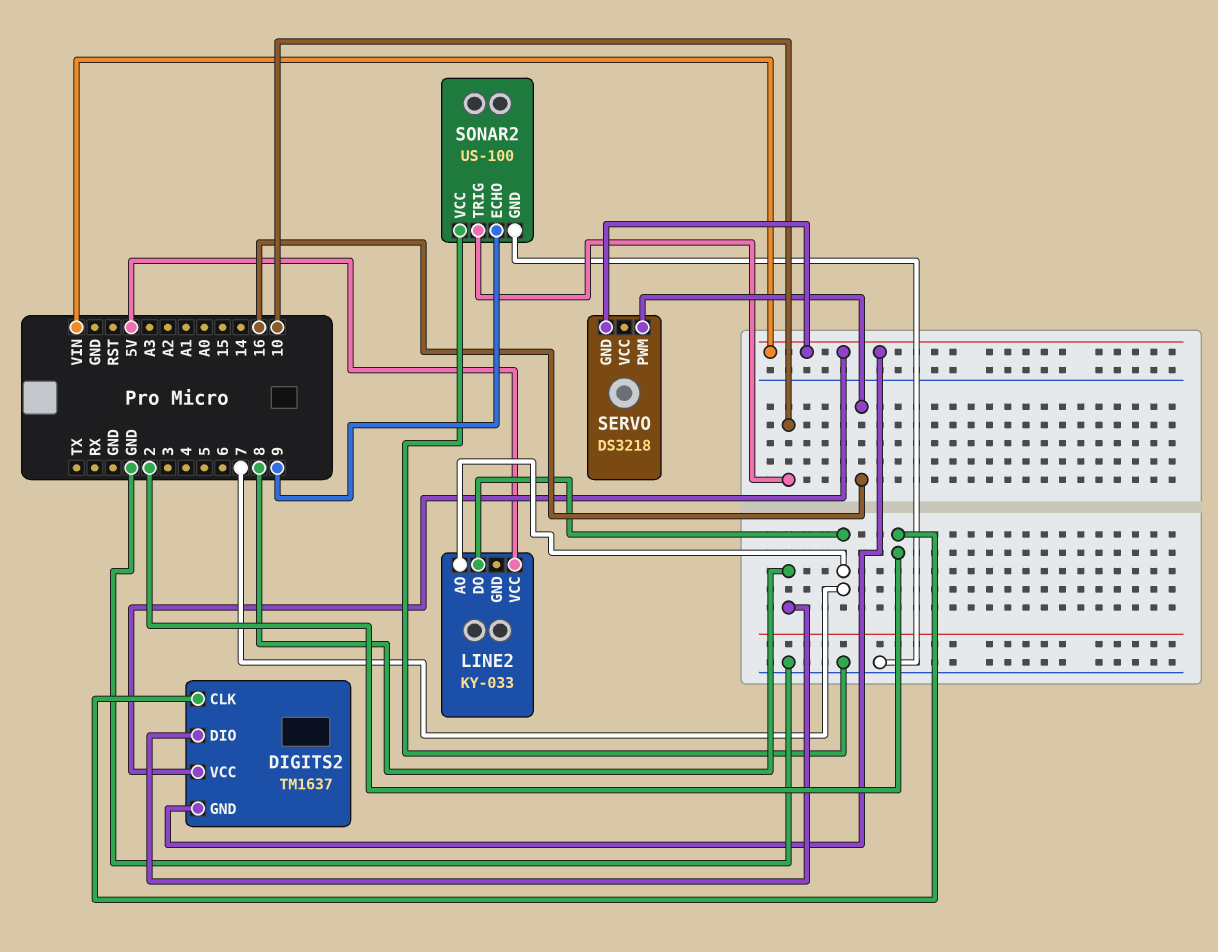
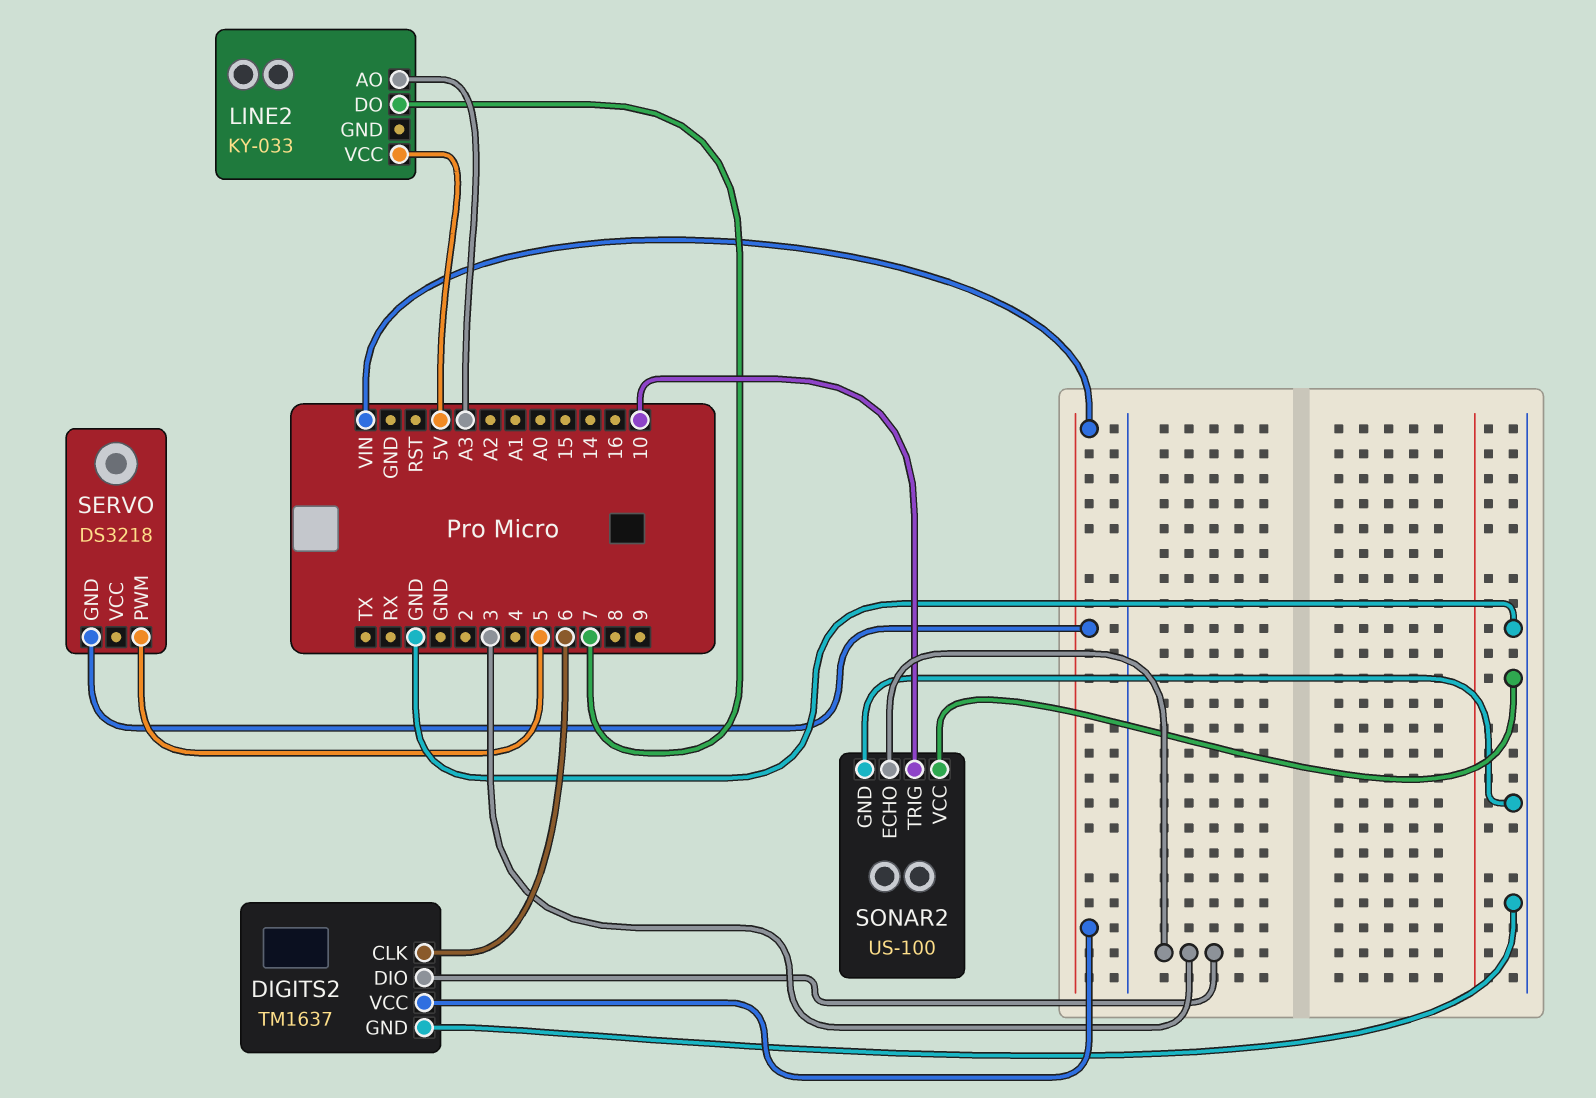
DIGITS2 pin CLK: 2 -> 6
DIGITS2 pin DIO: 8 -> 3
DIGITS2 pin GND: VIN -> GND
LINE2 pin AO: 7 -> A3
SERVO pin PWM: 16 -> 5
SONAR2 pin ECHO: 9 -> 3

